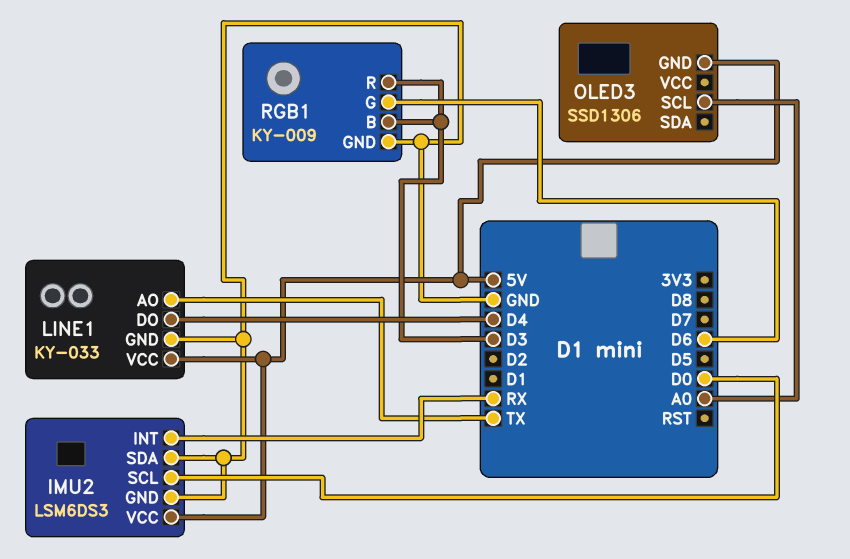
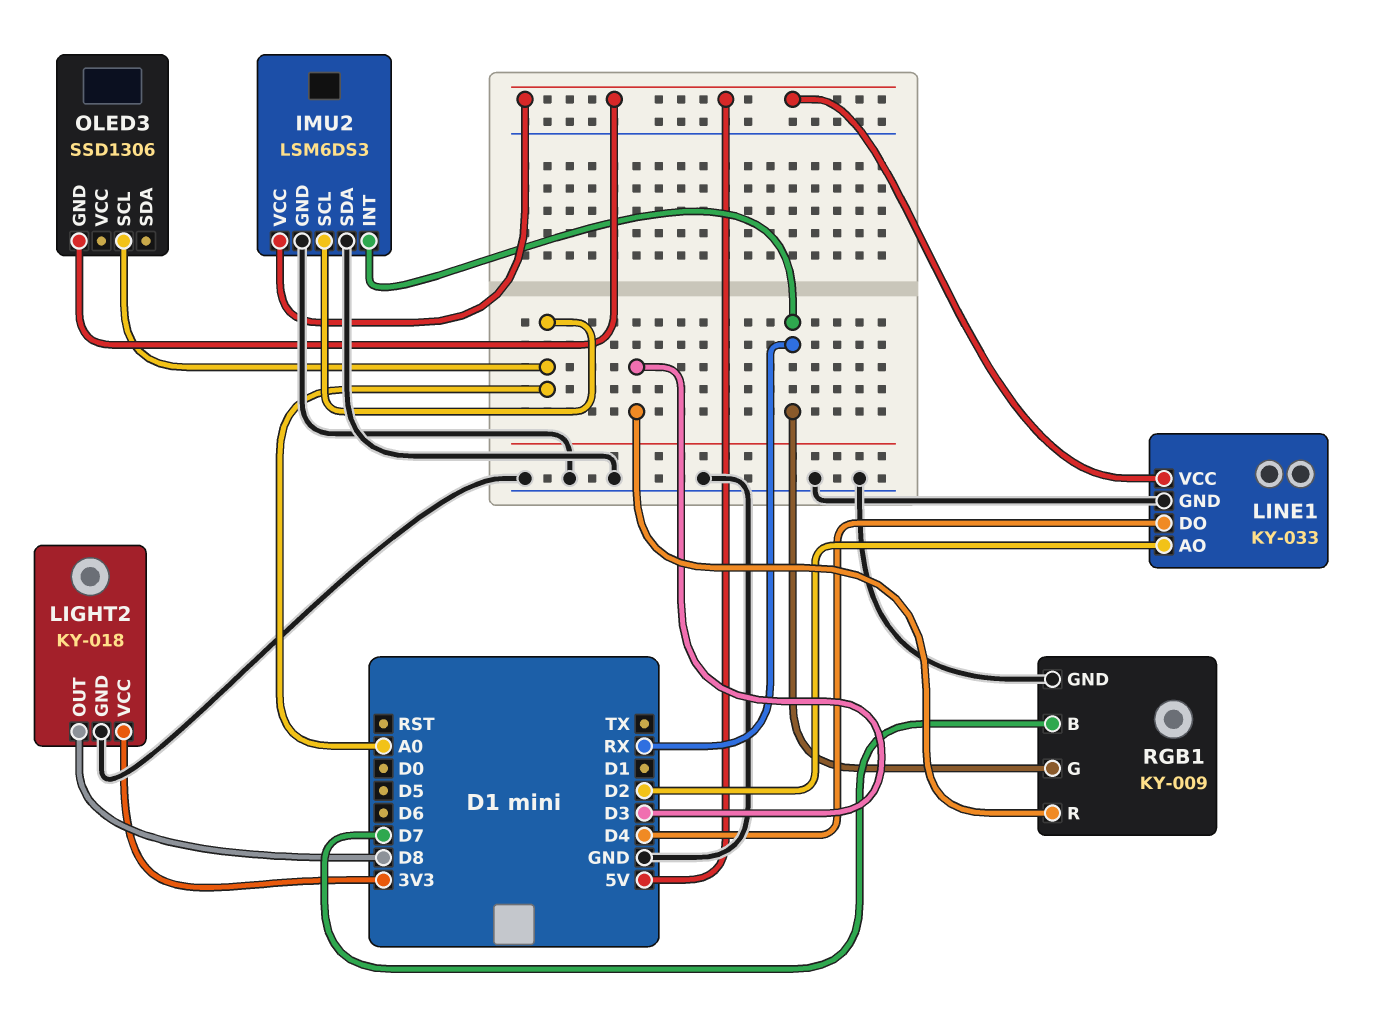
IMU2 pin SCL: D0 -> A0
LIGHT2: none -> KY-018
LIGHT2 pin GND: none -> GND
LIGHT2 pin OUT: none -> D8
LIGHT2 pin VCC: none -> 3V3
LINE1 pin AO: TX -> D2
RGB1 pin B: D3 -> D7
RGB1 pin G: D6 -> RX

